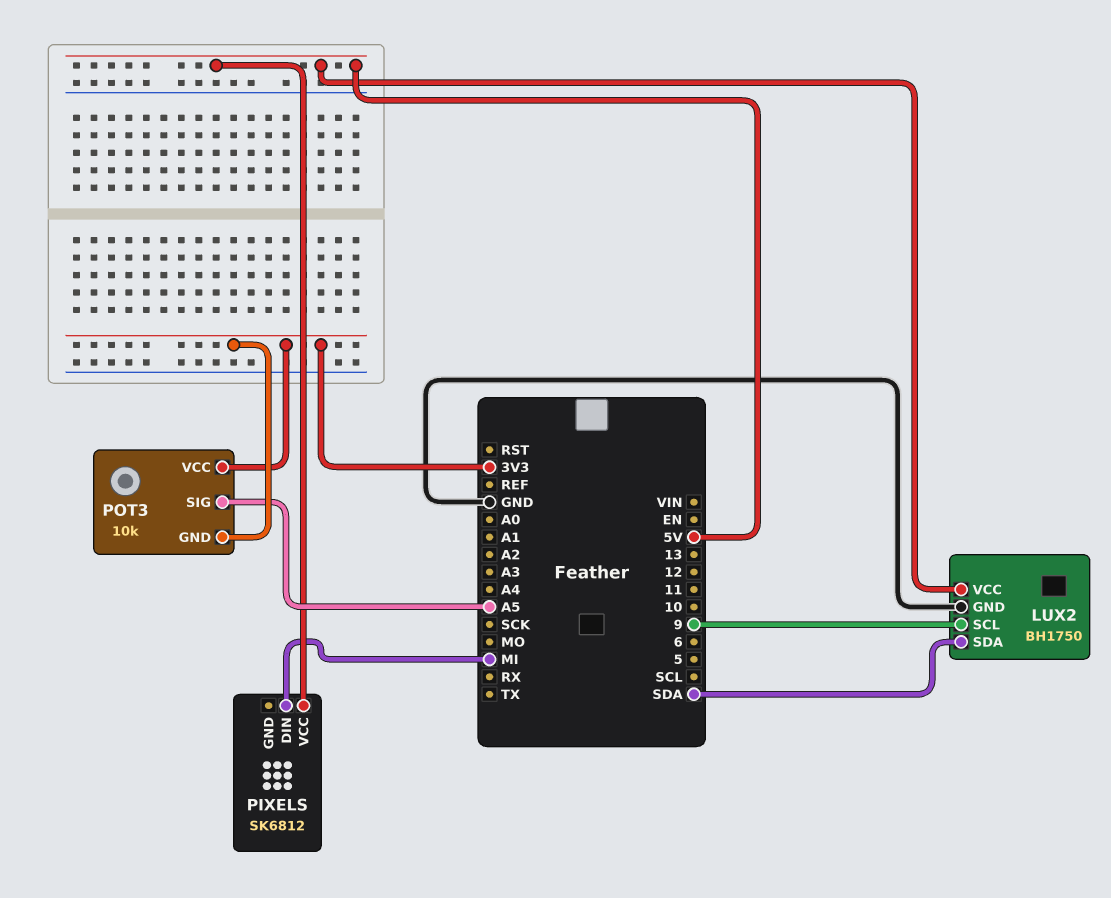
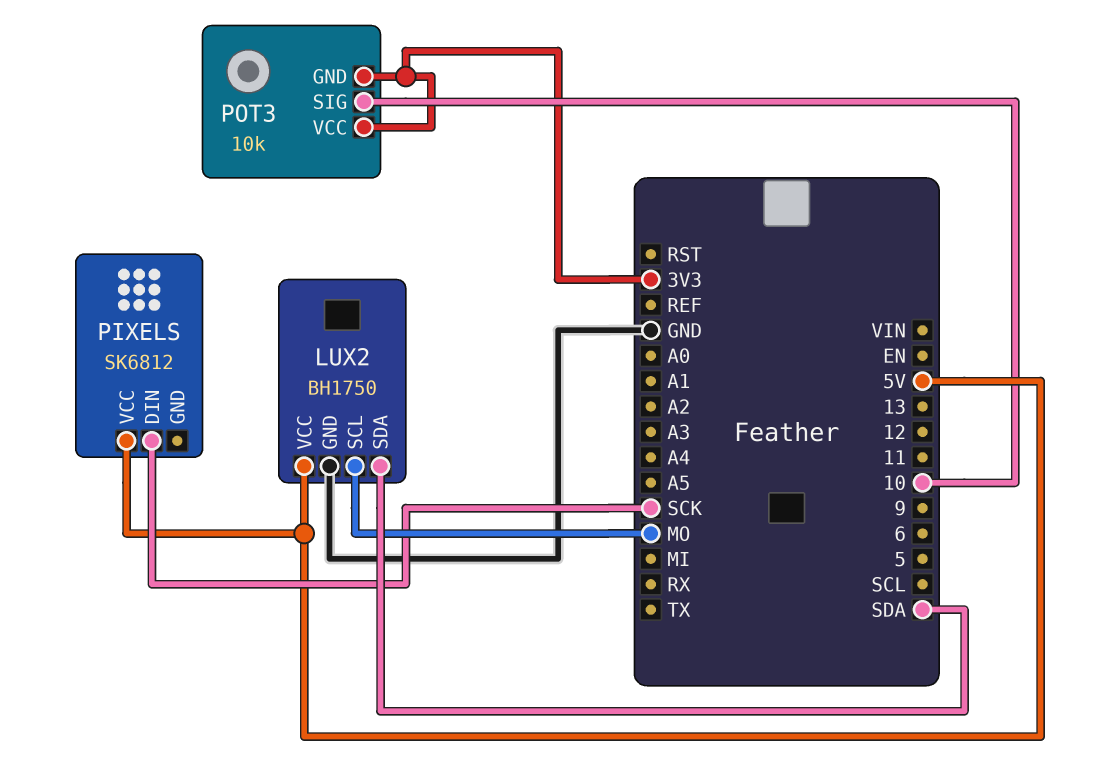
LUX2 pin SCL: 9 -> MO
PIXELS pin DIN: MI -> SCK
POT3 pin SIG: A5 -> 10

